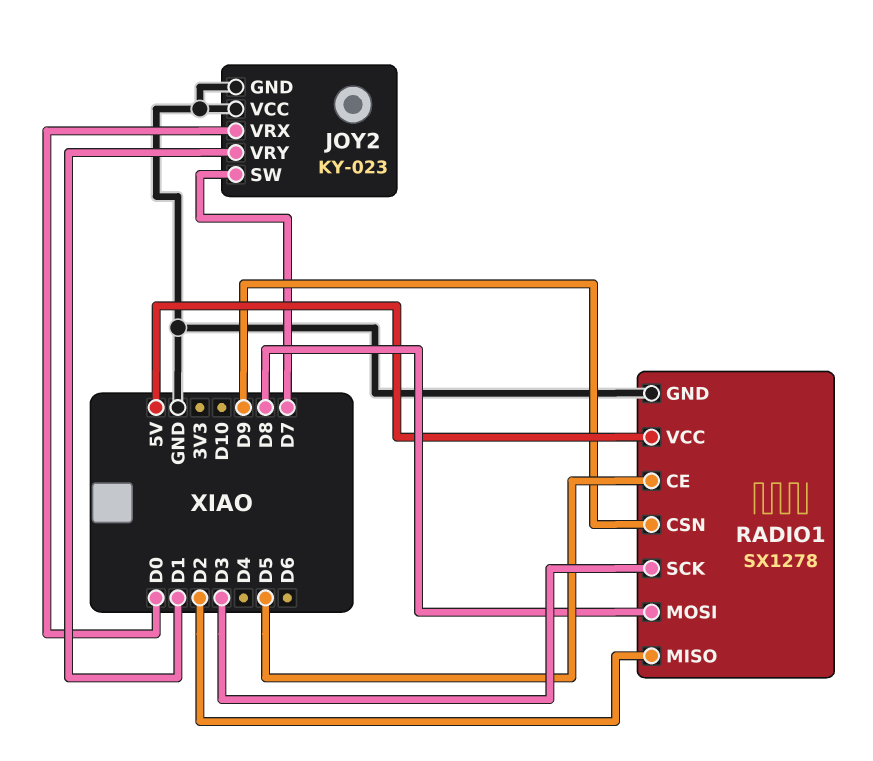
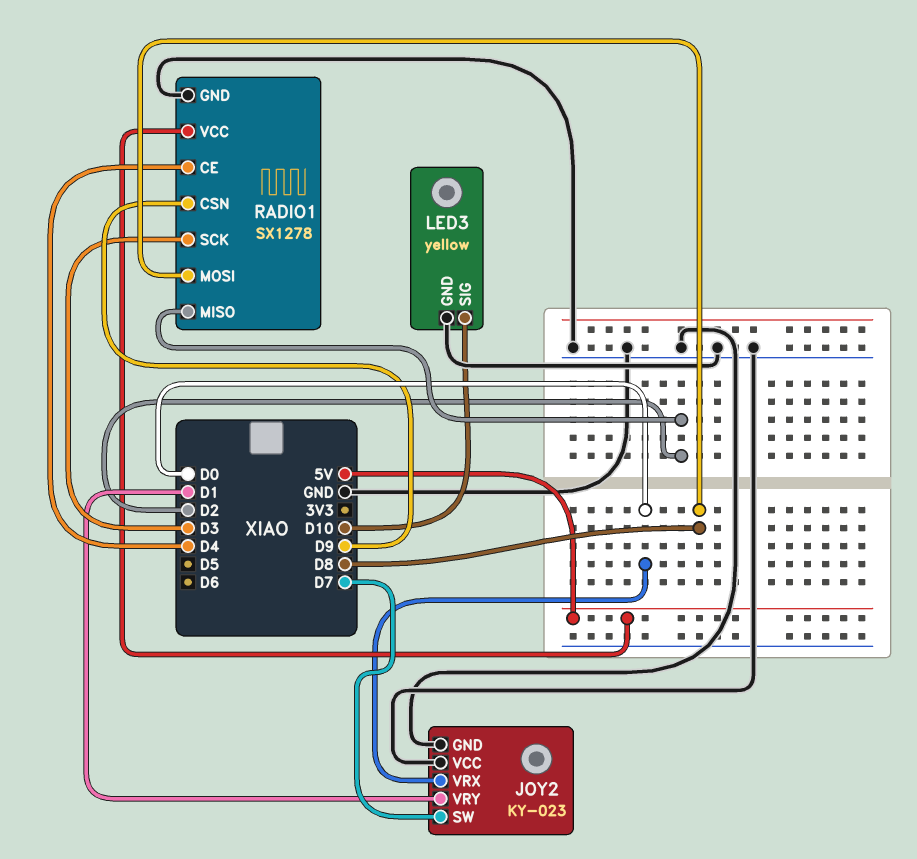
LED3: none -> yellow
LED3 pin GND: none -> GND
LED3 pin SIG: none -> D10
RADIO1 pin CE: D5 -> D4

